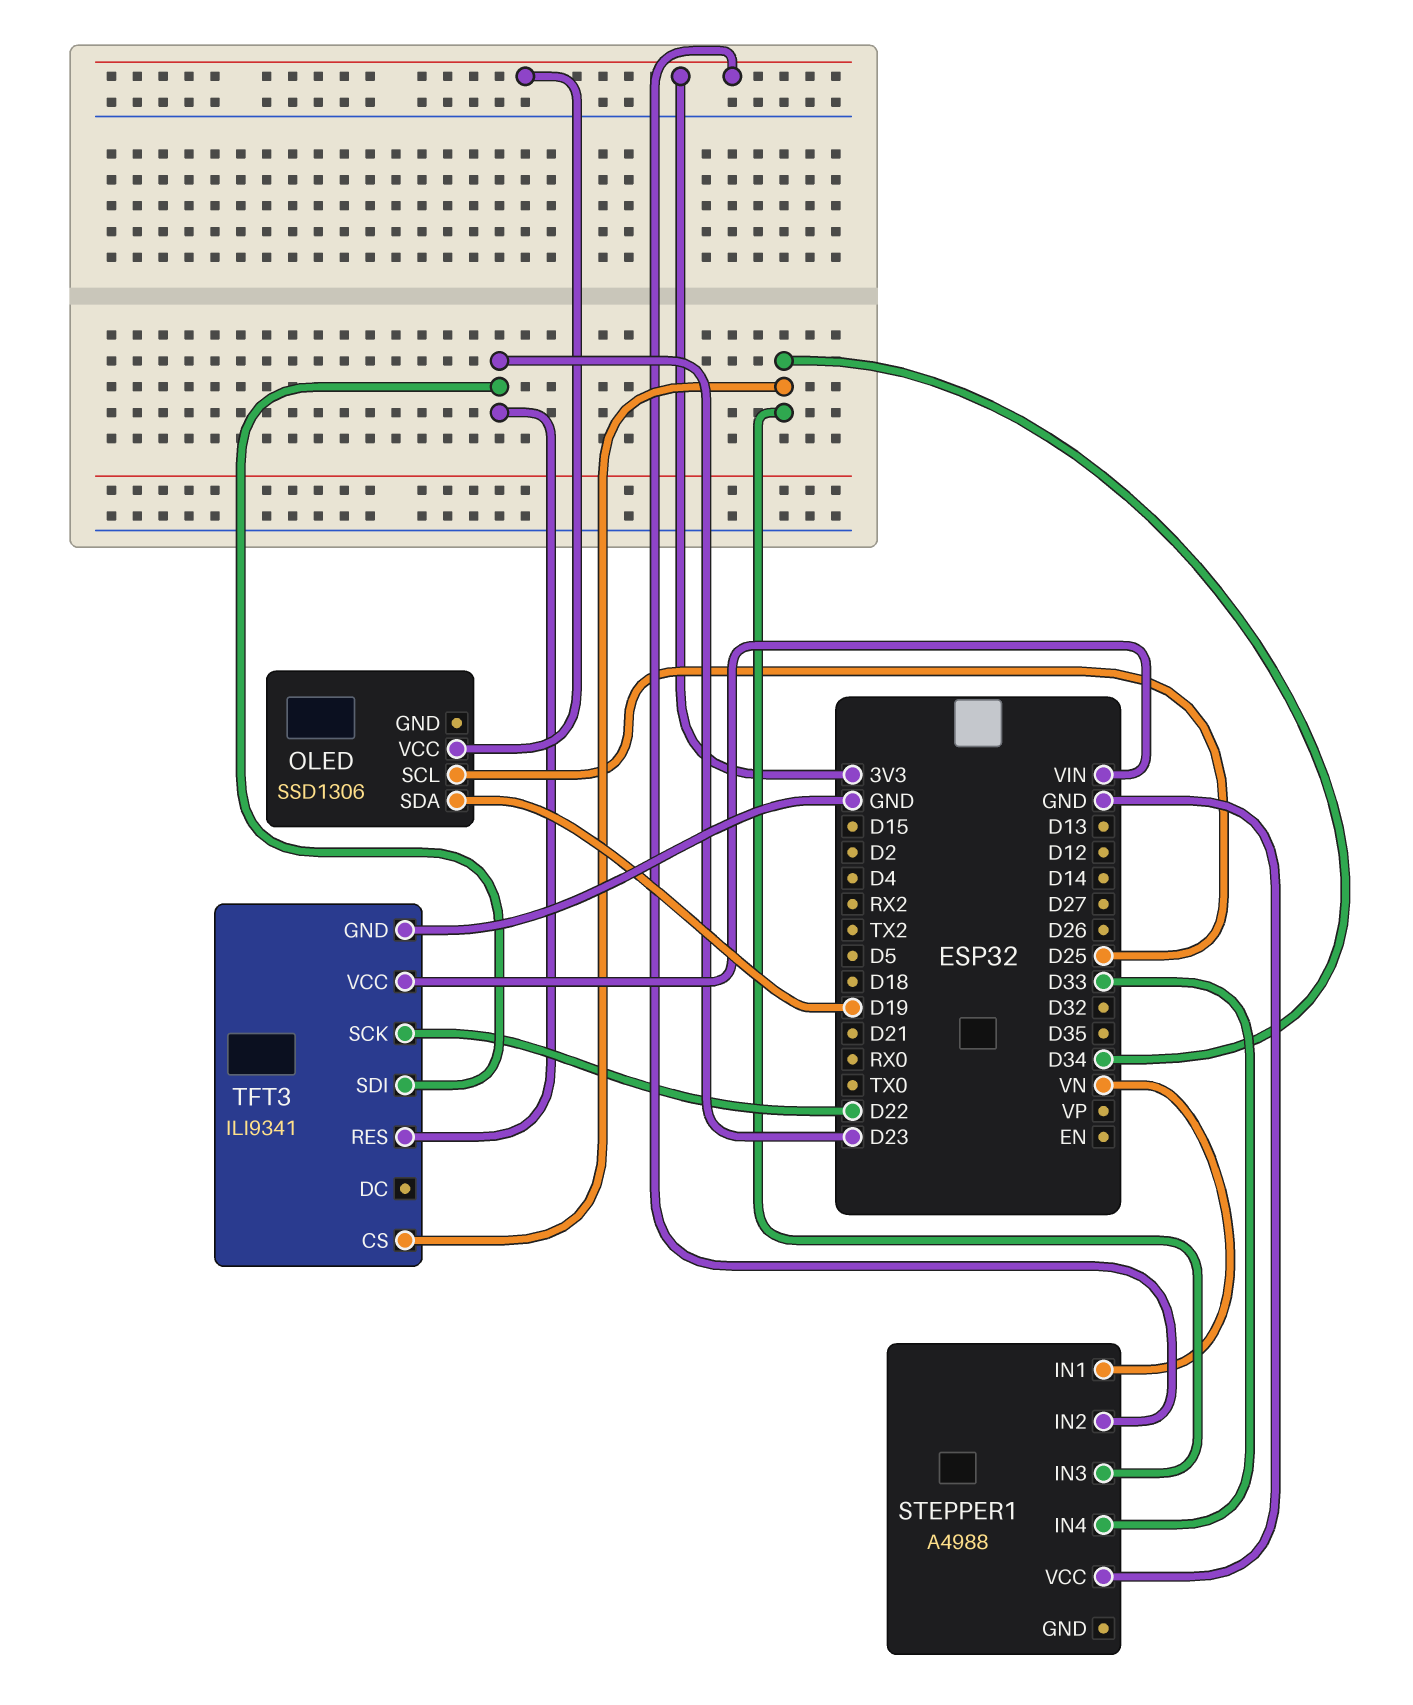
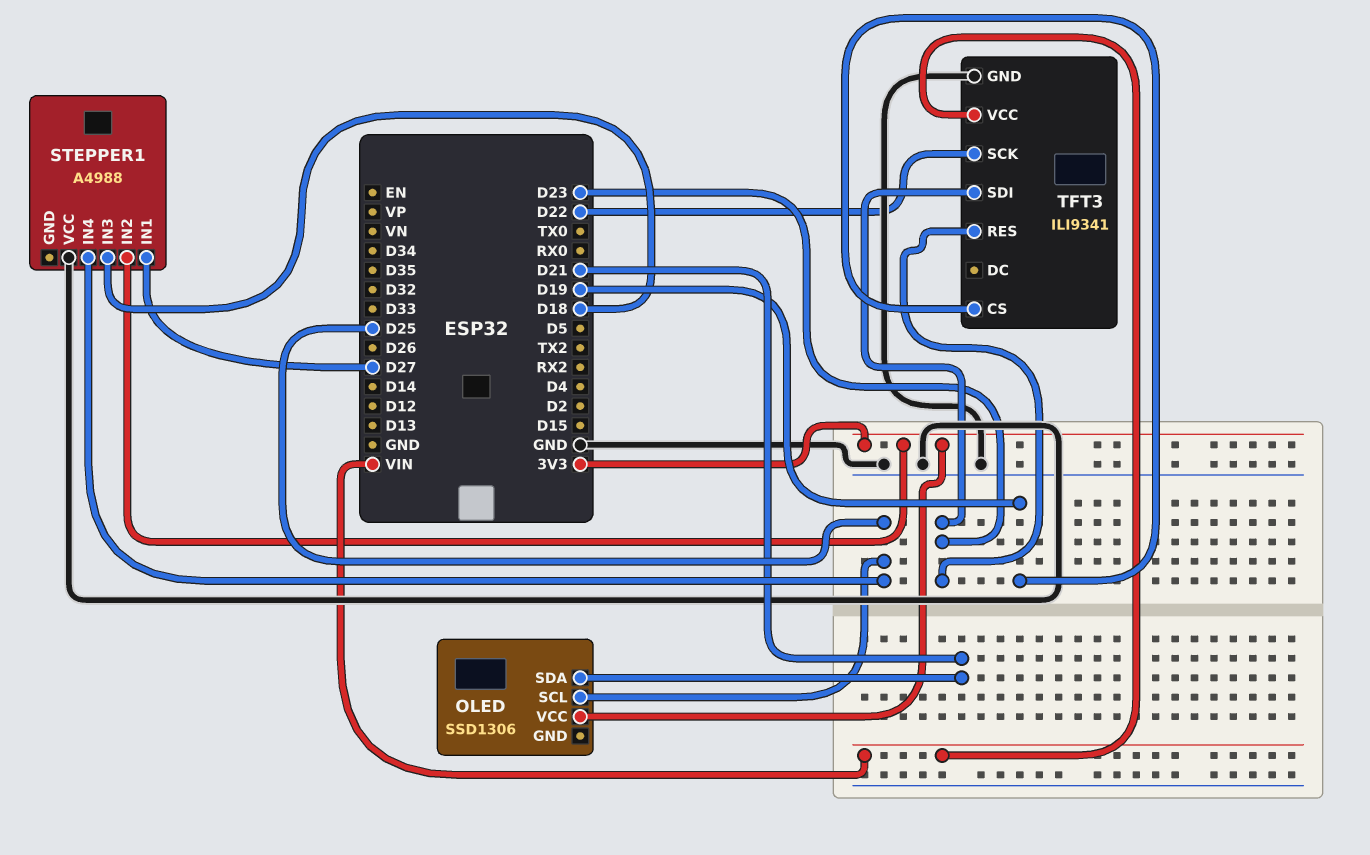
OLED pin SDA: D19 -> D21
STEPPER1 pin IN1: VN -> D27
STEPPER1 pin IN3: D34 -> D18
STEPPER1 pin IN4: D33 -> D25
TFT3 pin CS: D34 -> D19

